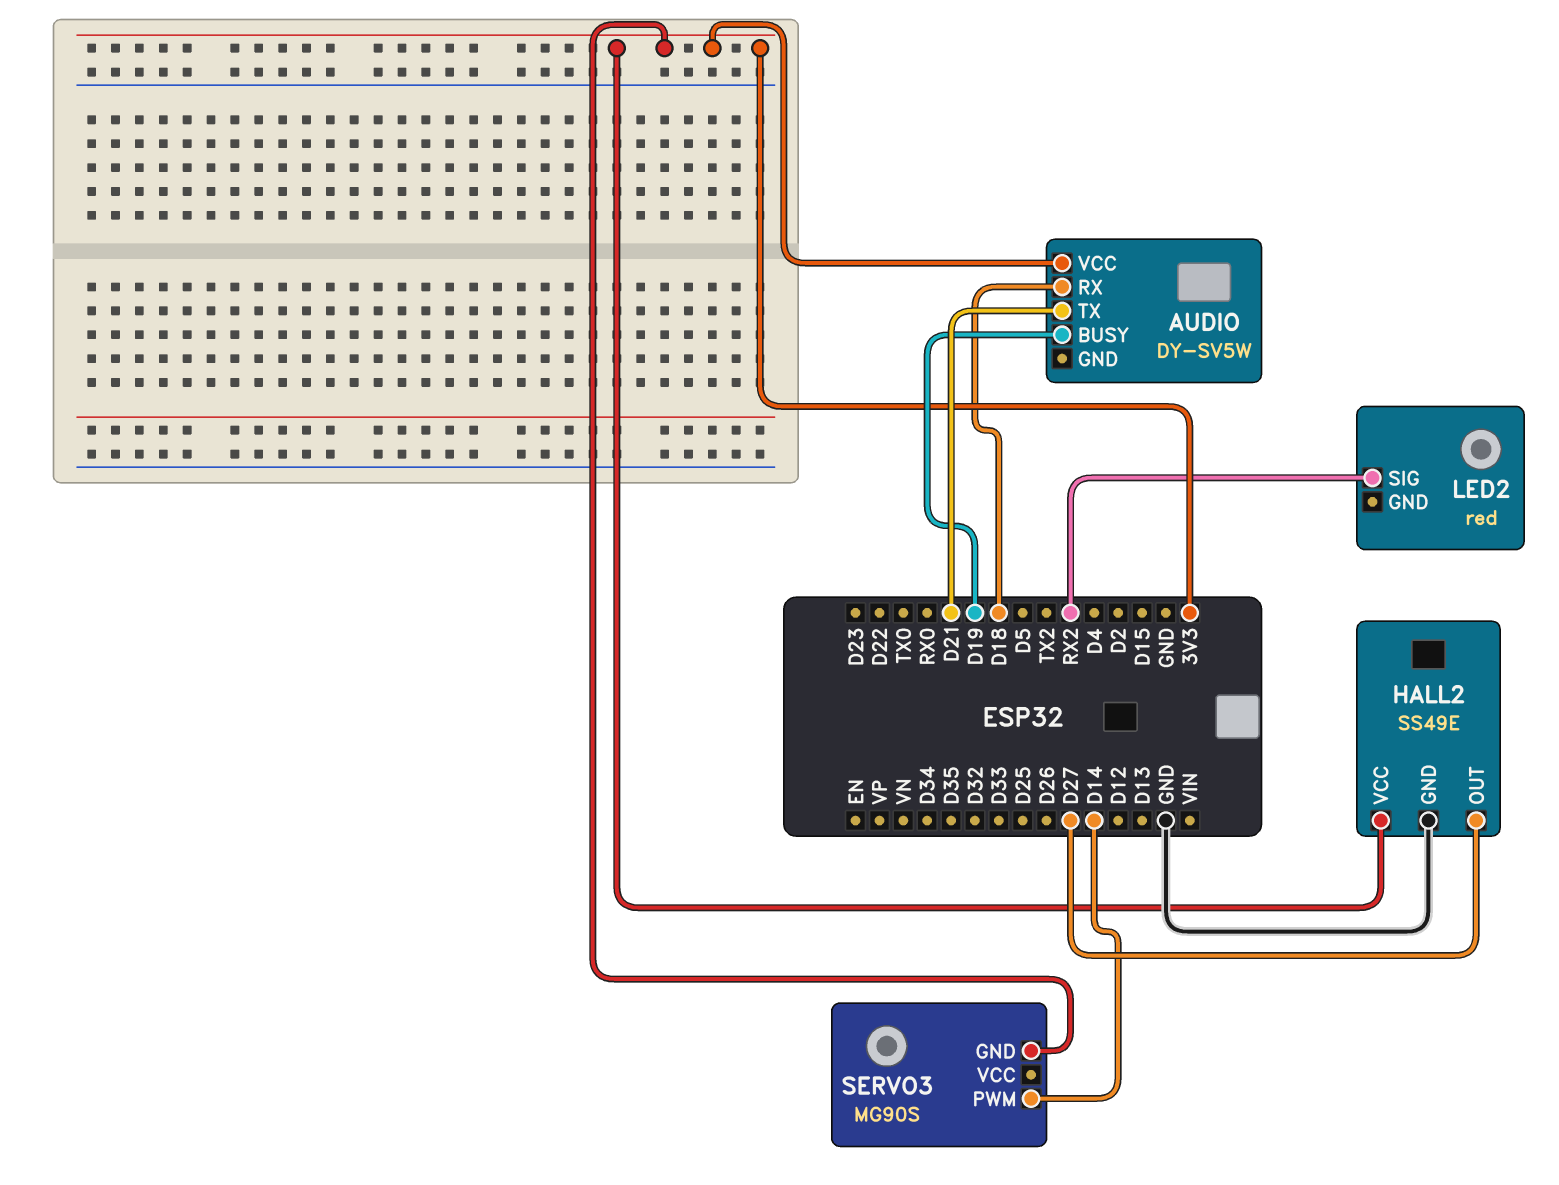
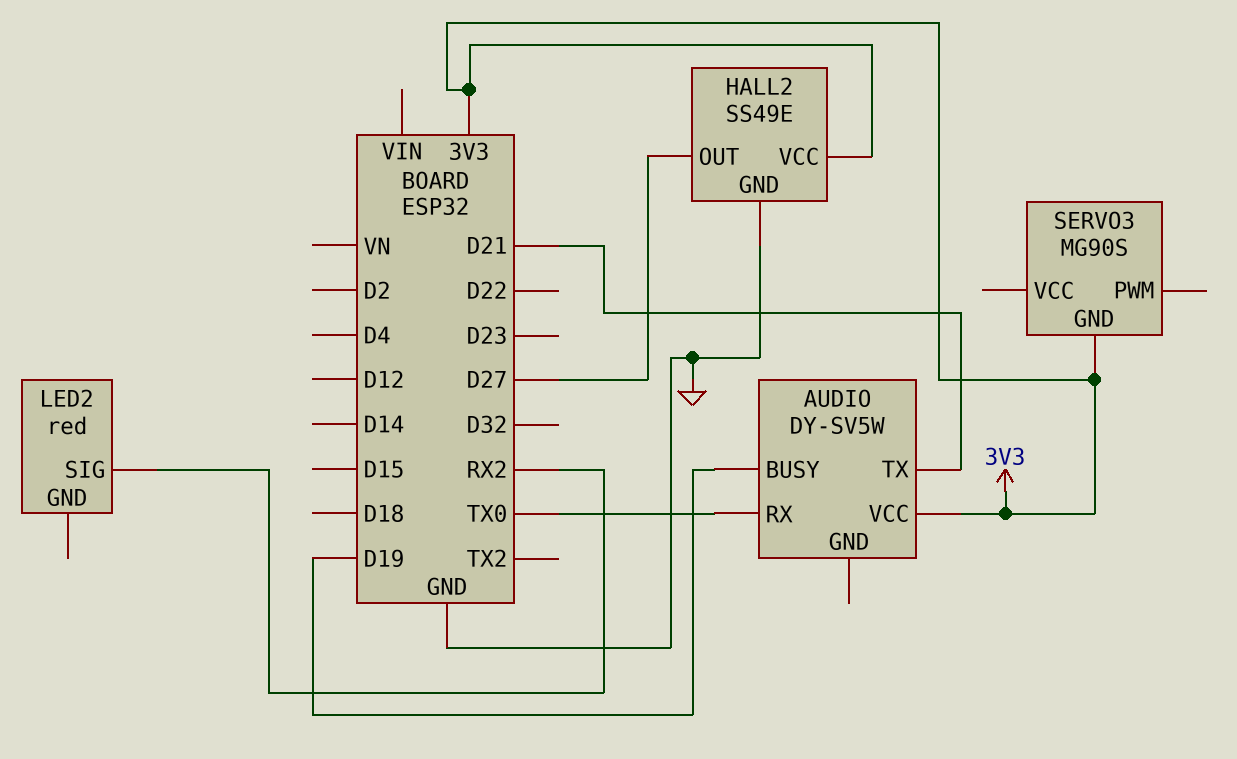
AUDIO pin RX: D18 -> TX0
SERVO3 pin PWM: D14 -> none

